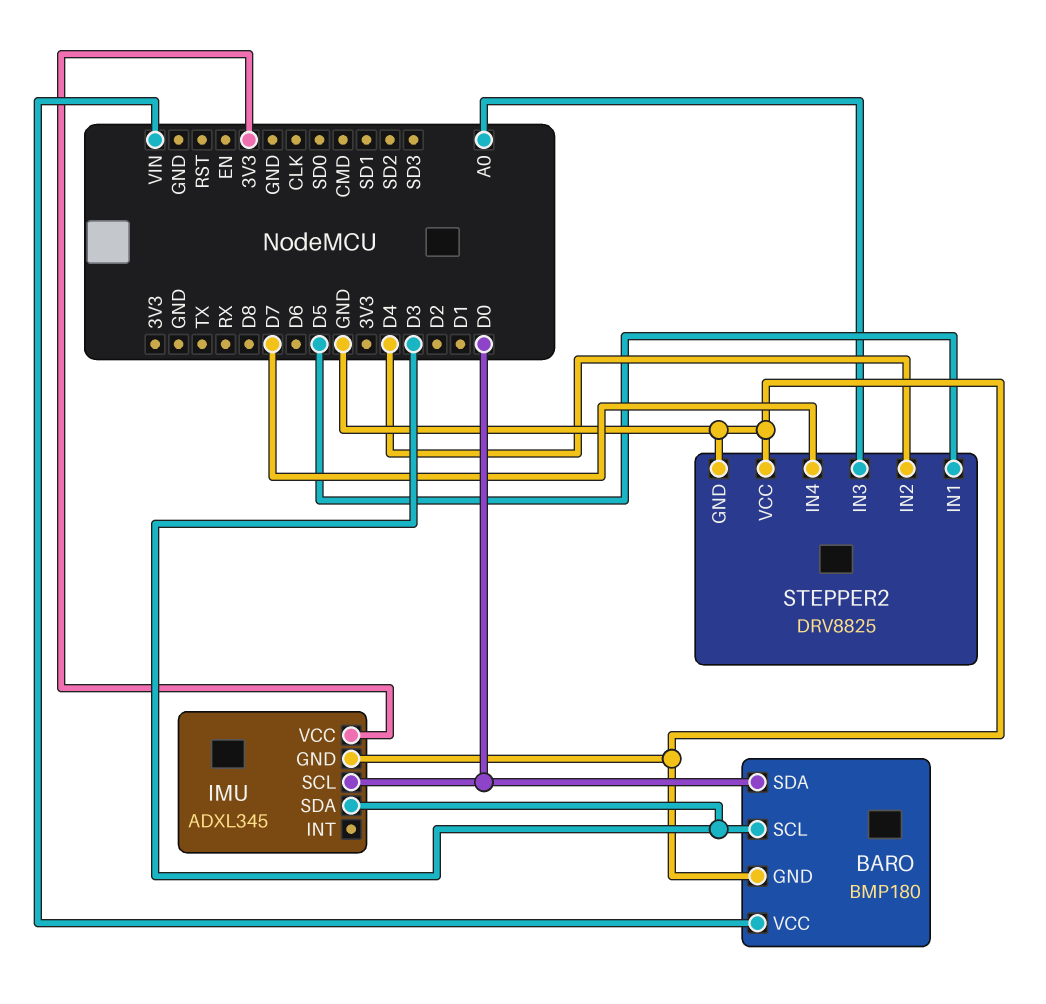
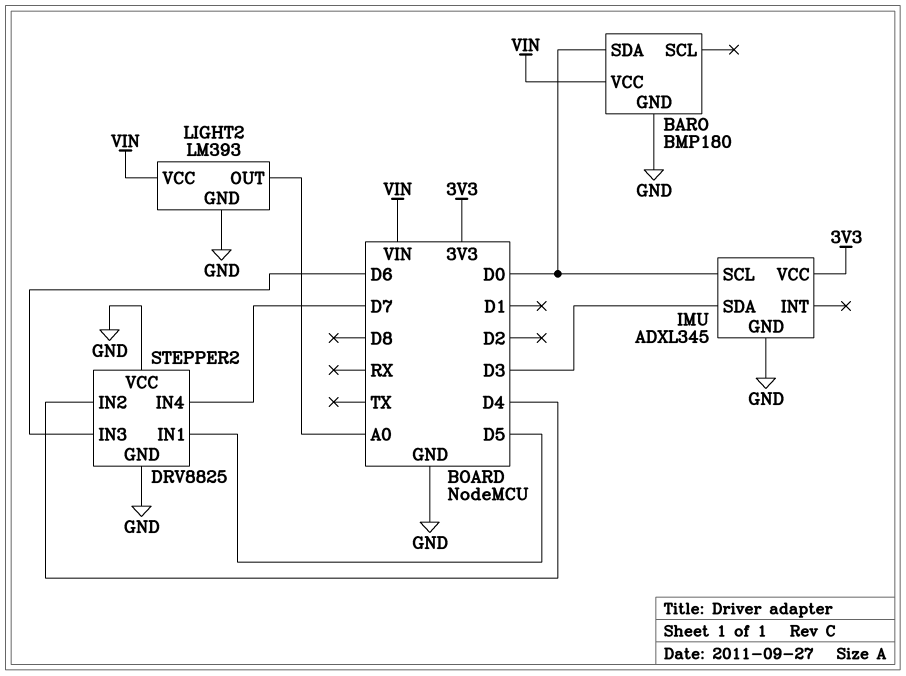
BARO pin SCL: D3 -> none
LIGHT2: none -> LM393
LIGHT2 pin GND: none -> GND
LIGHT2 pin OUT: none -> A0
LIGHT2 pin VCC: none -> VIN
STEPPER2 pin IN3: A0 -> D6

